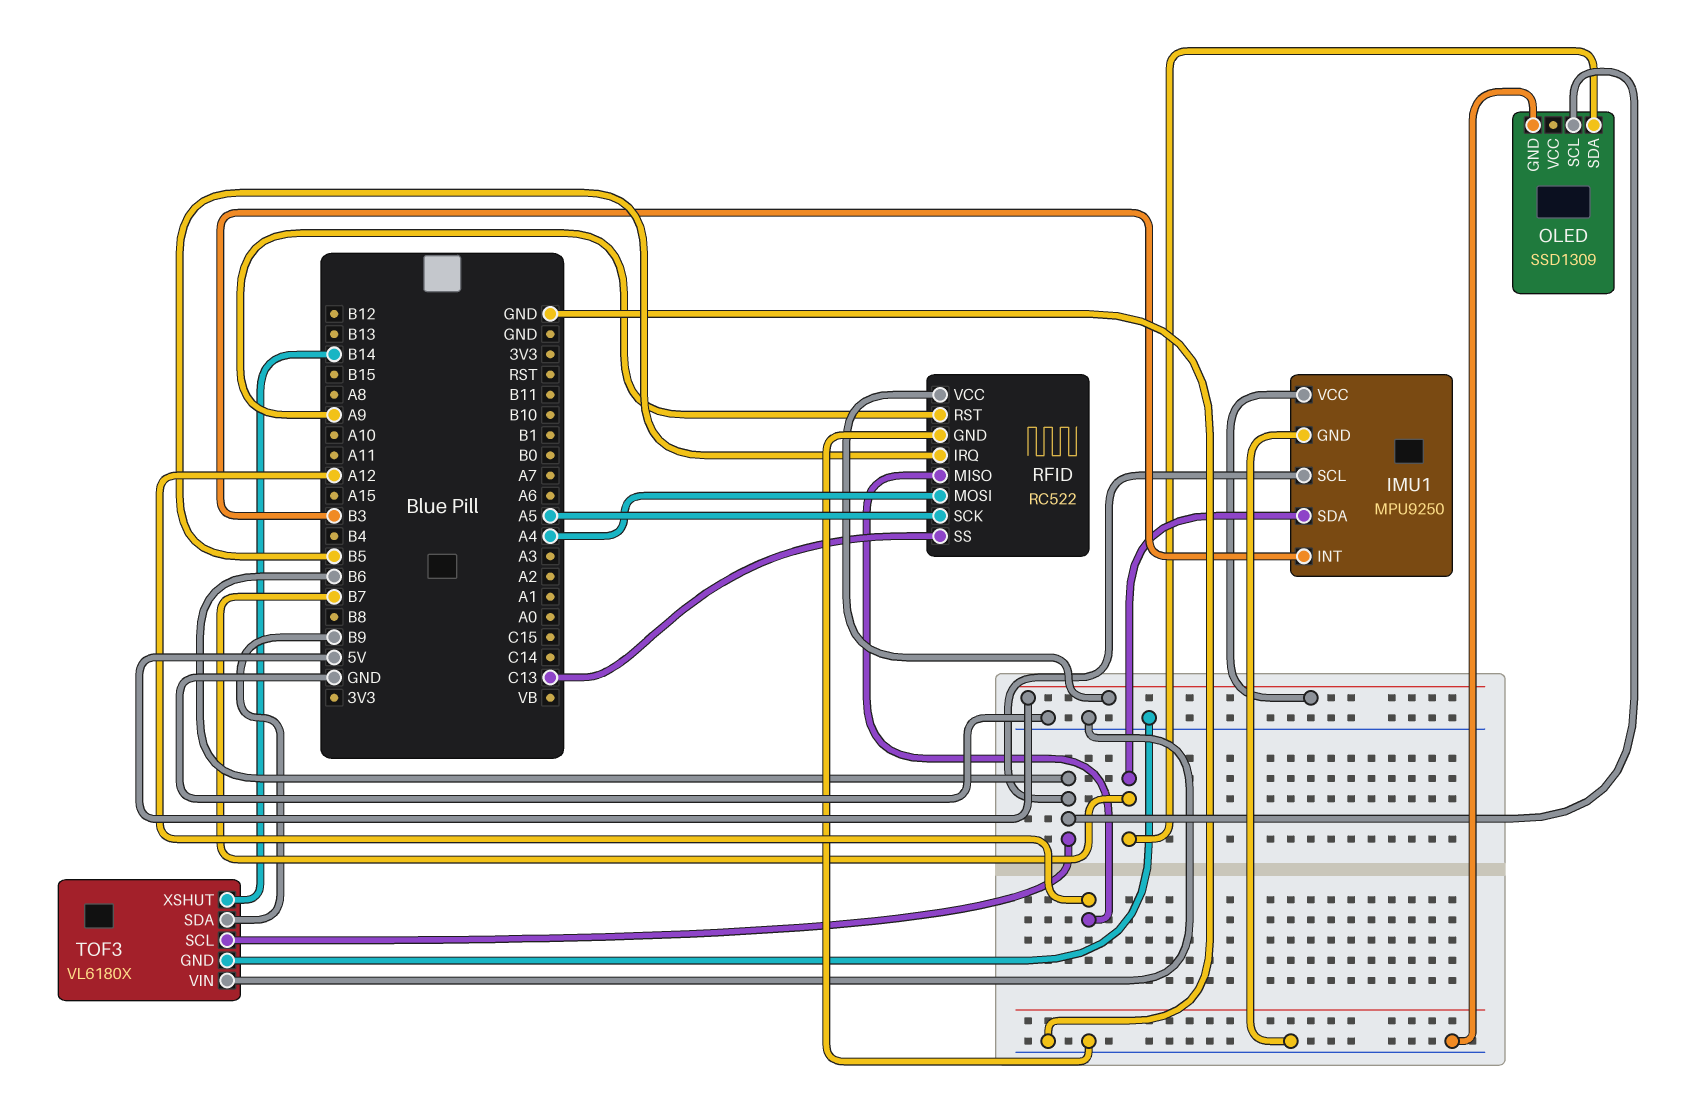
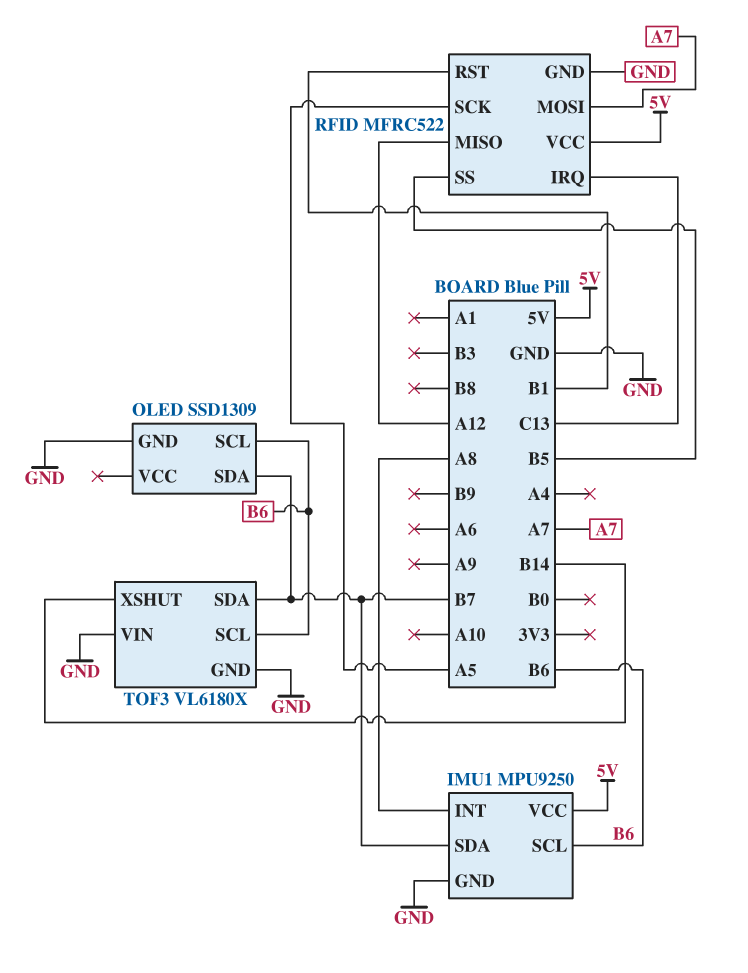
IMU1 pin INT: B3 -> A8
RFID: RC522 -> MFRC522
RFID pin IRQ: B5 -> C13
RFID pin MOSI: A4 -> A7
RFID pin RST: A9 -> B1
RFID pin SS: C13 -> B5
TOF3 pin SDA: B9 -> B7

